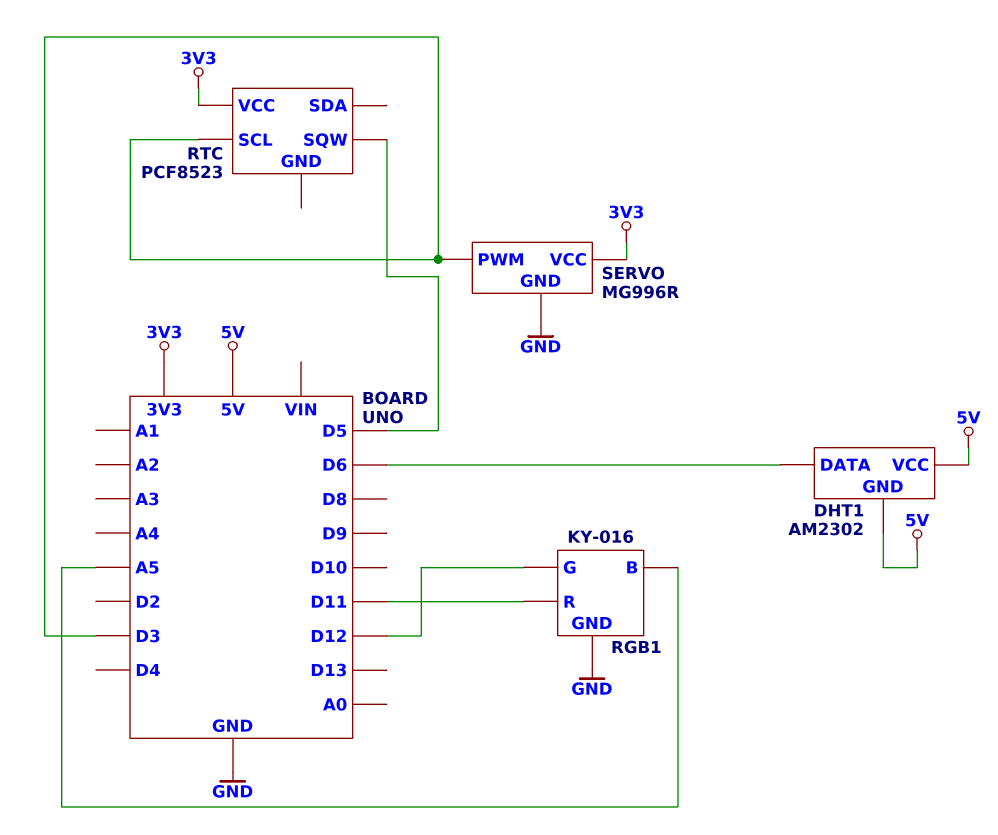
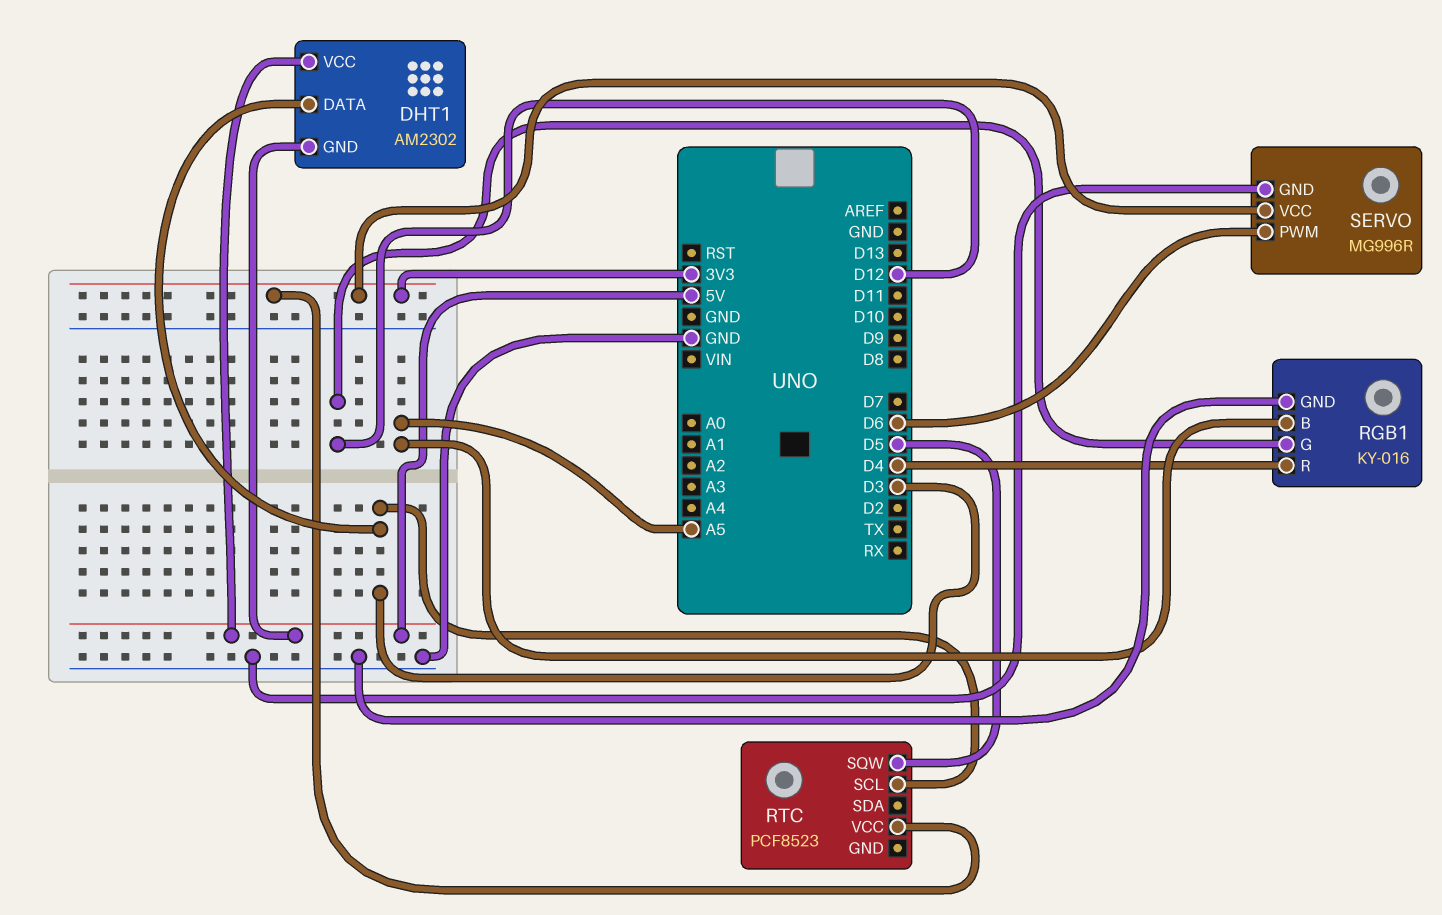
DHT1 pin DATA: D6 -> D3
RGB1 pin R: D11 -> D4
SERVO pin PWM: D3 -> D6

